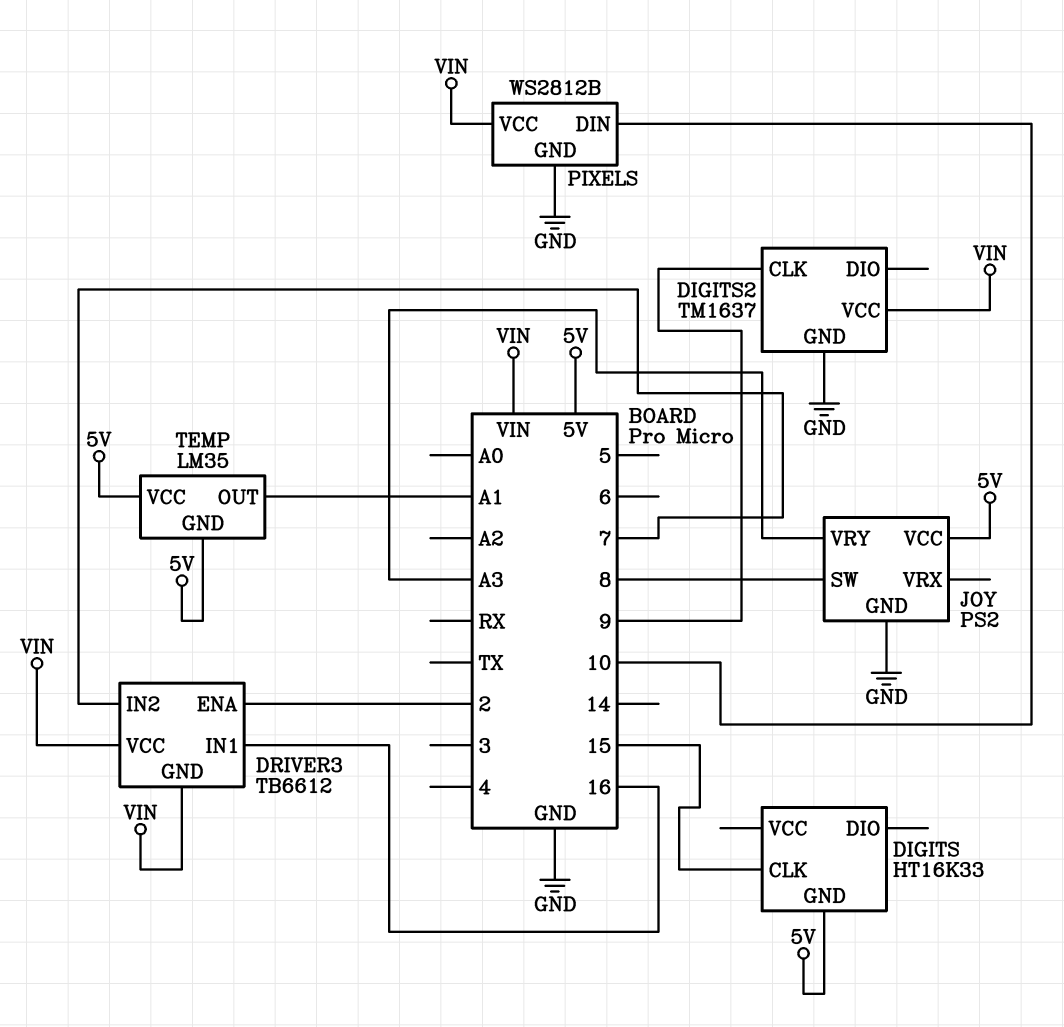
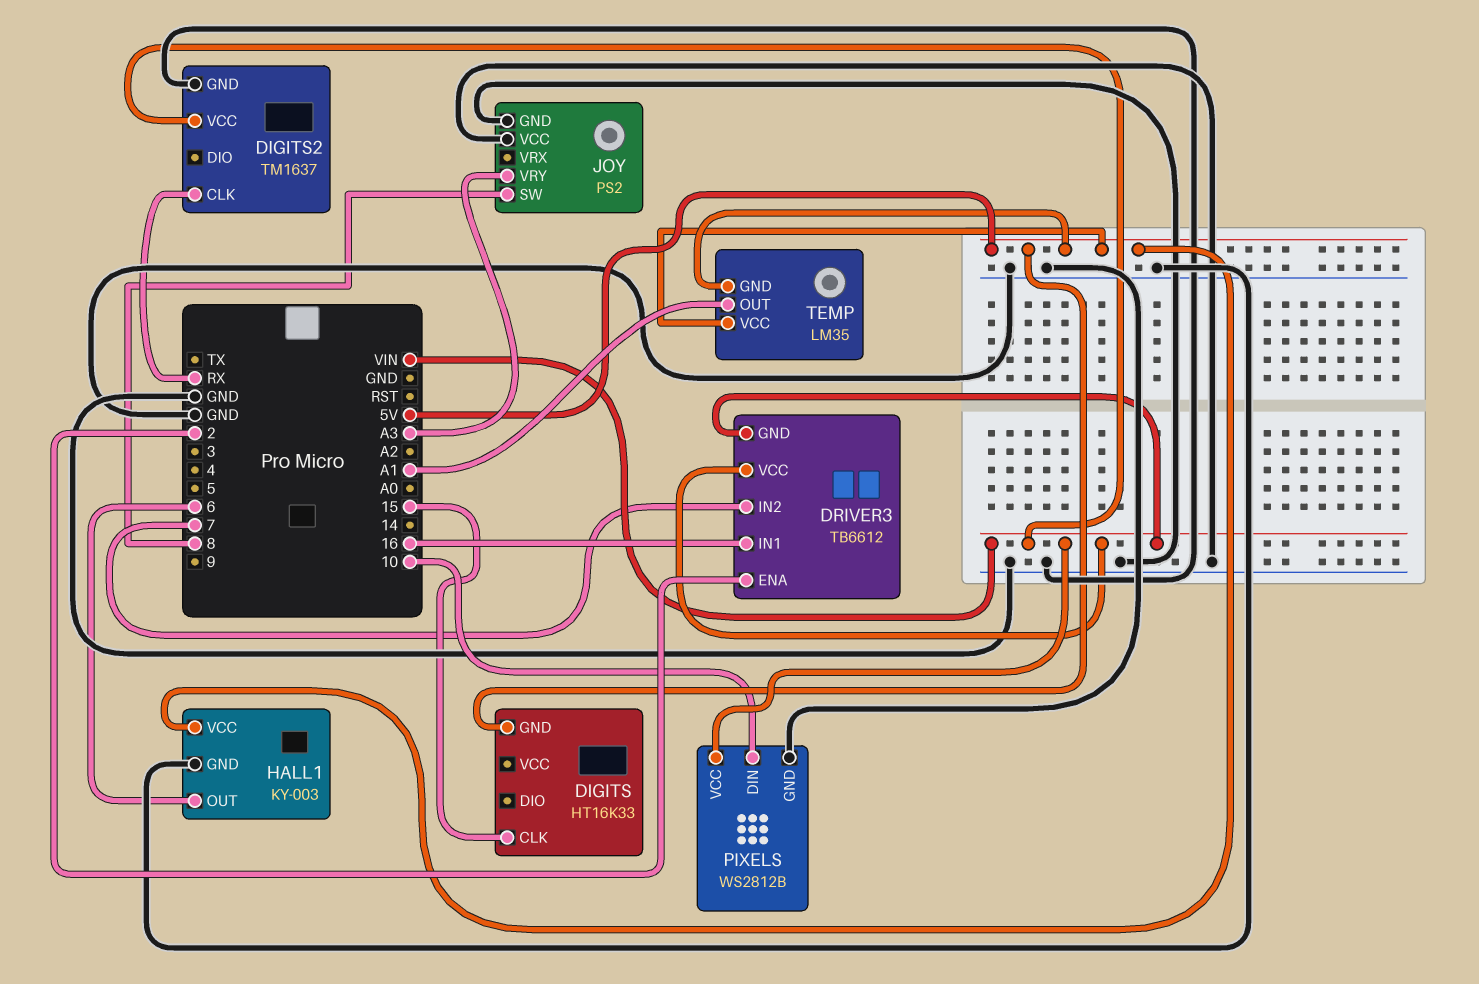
DIGITS2 pin CLK: 9 -> RX
HALL1: none -> KY-003
HALL1 pin GND: none -> GND
HALL1 pin OUT: none -> 6
HALL1 pin VCC: none -> 5V
JOY pin VCC: 5V -> GND

